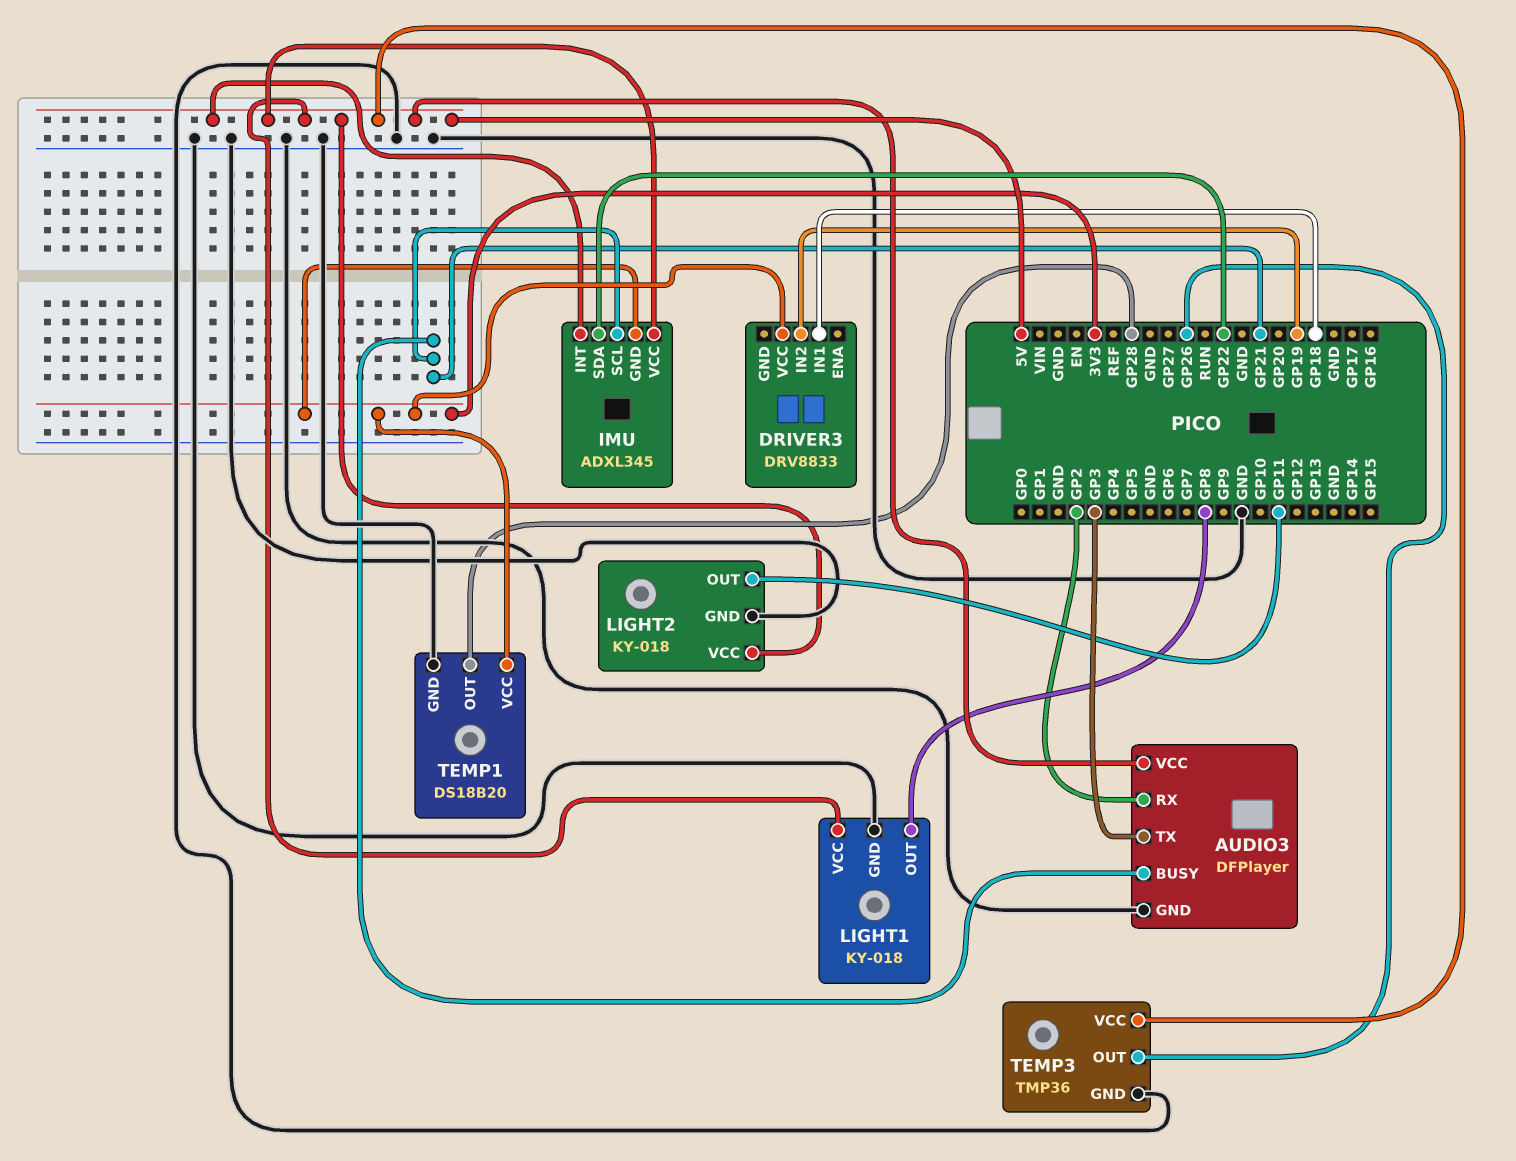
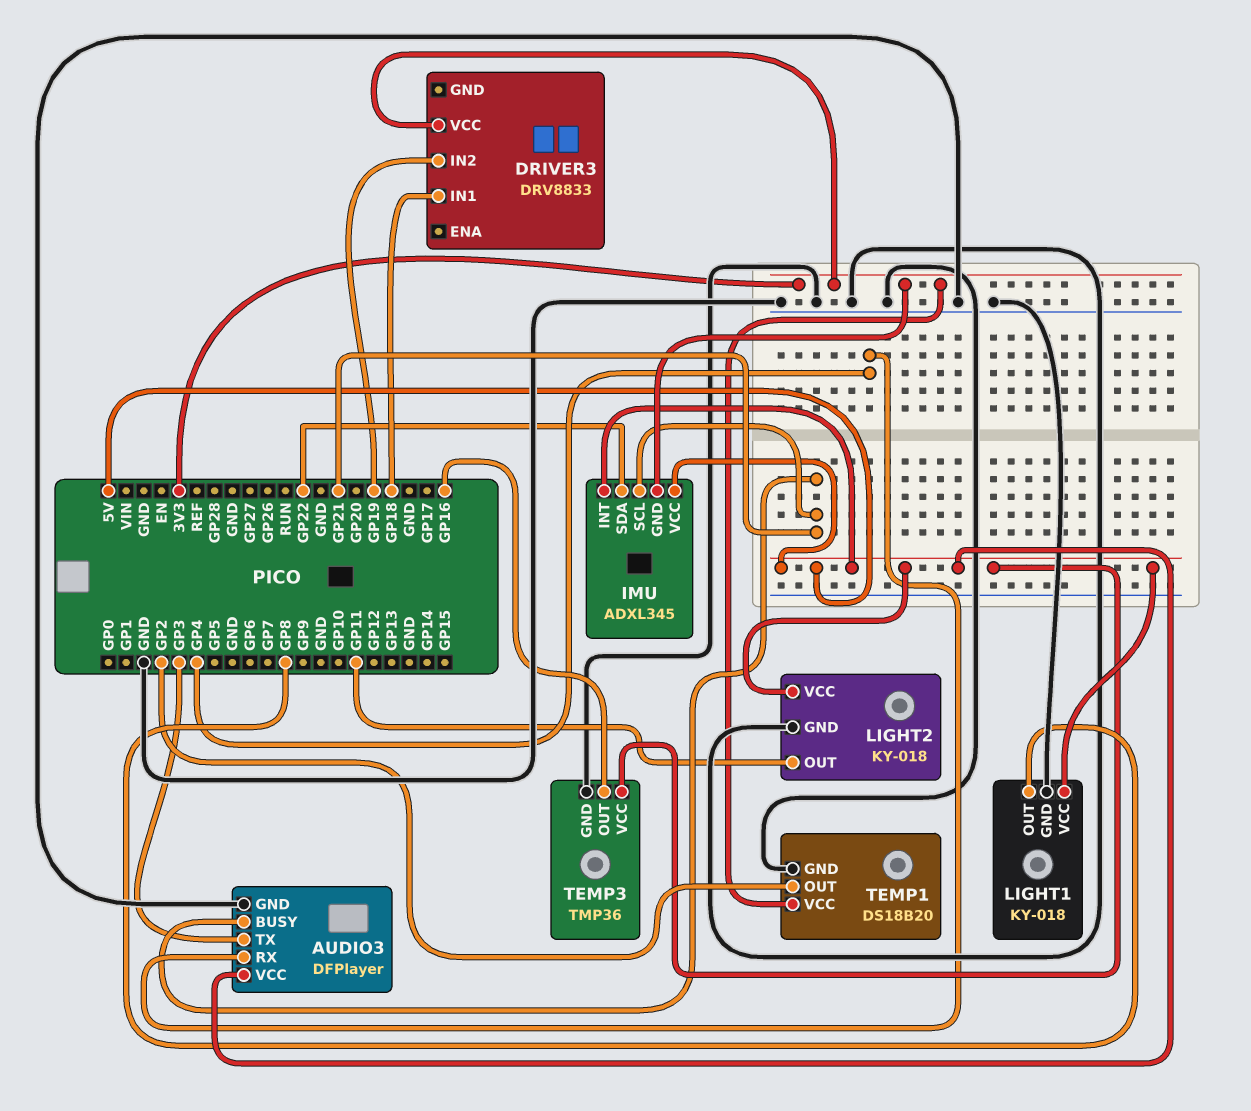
AUDIO3 pin RX: GP2 -> GP4
TEMP1 pin OUT: GP28 -> GP2
TEMP3 pin OUT: GP26 -> GP16

